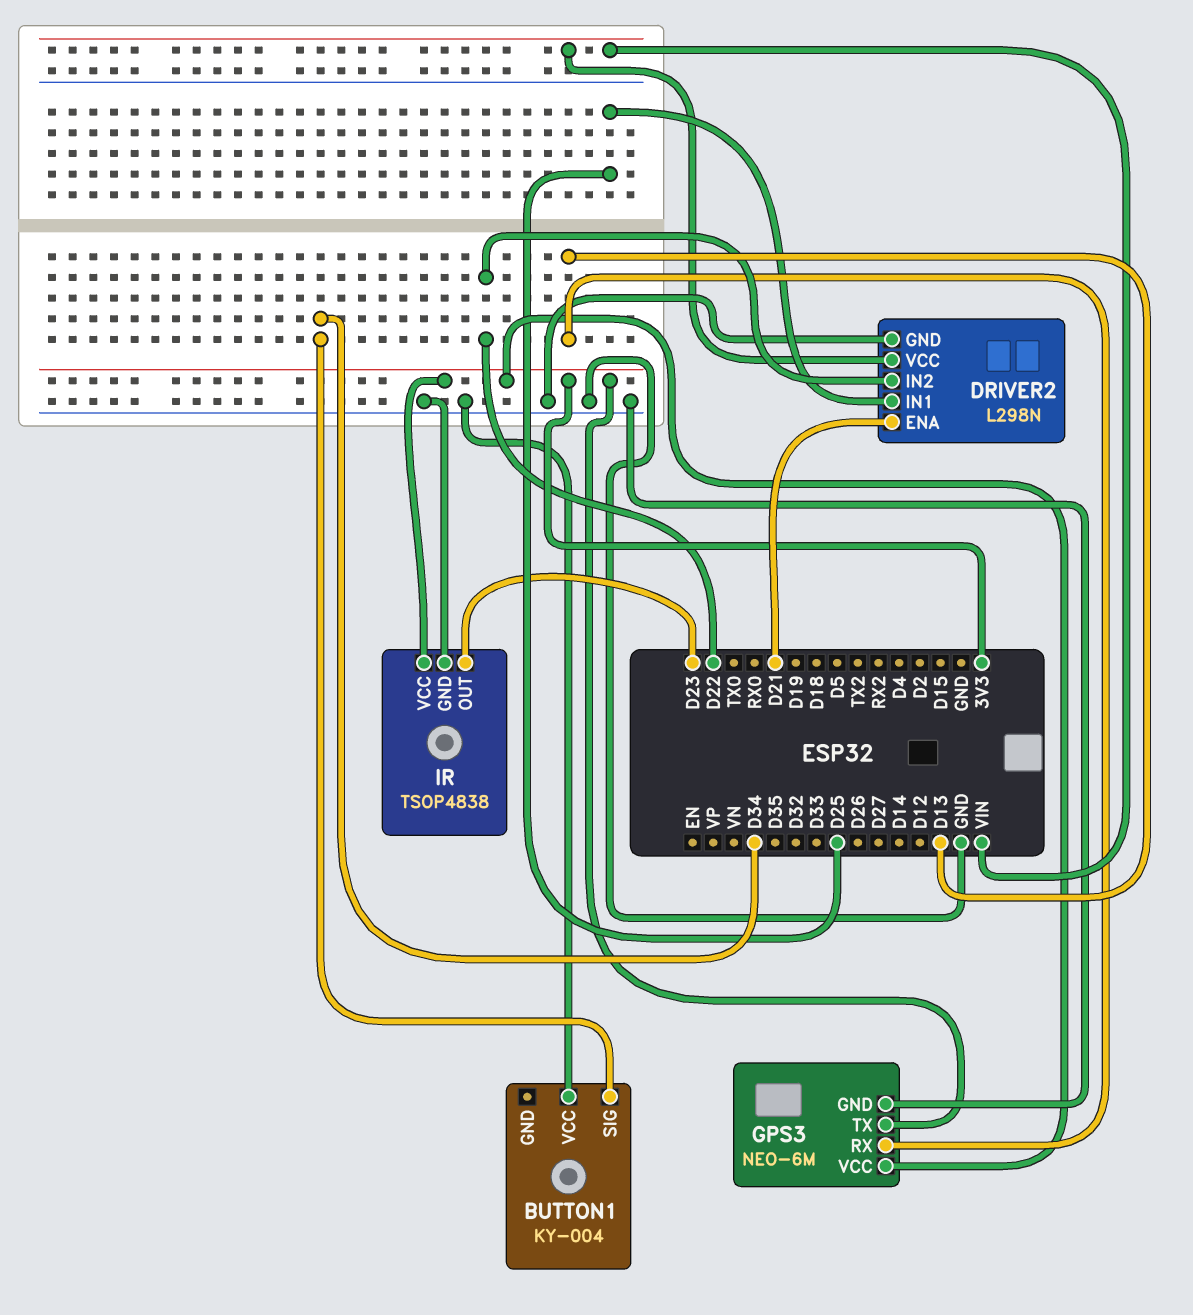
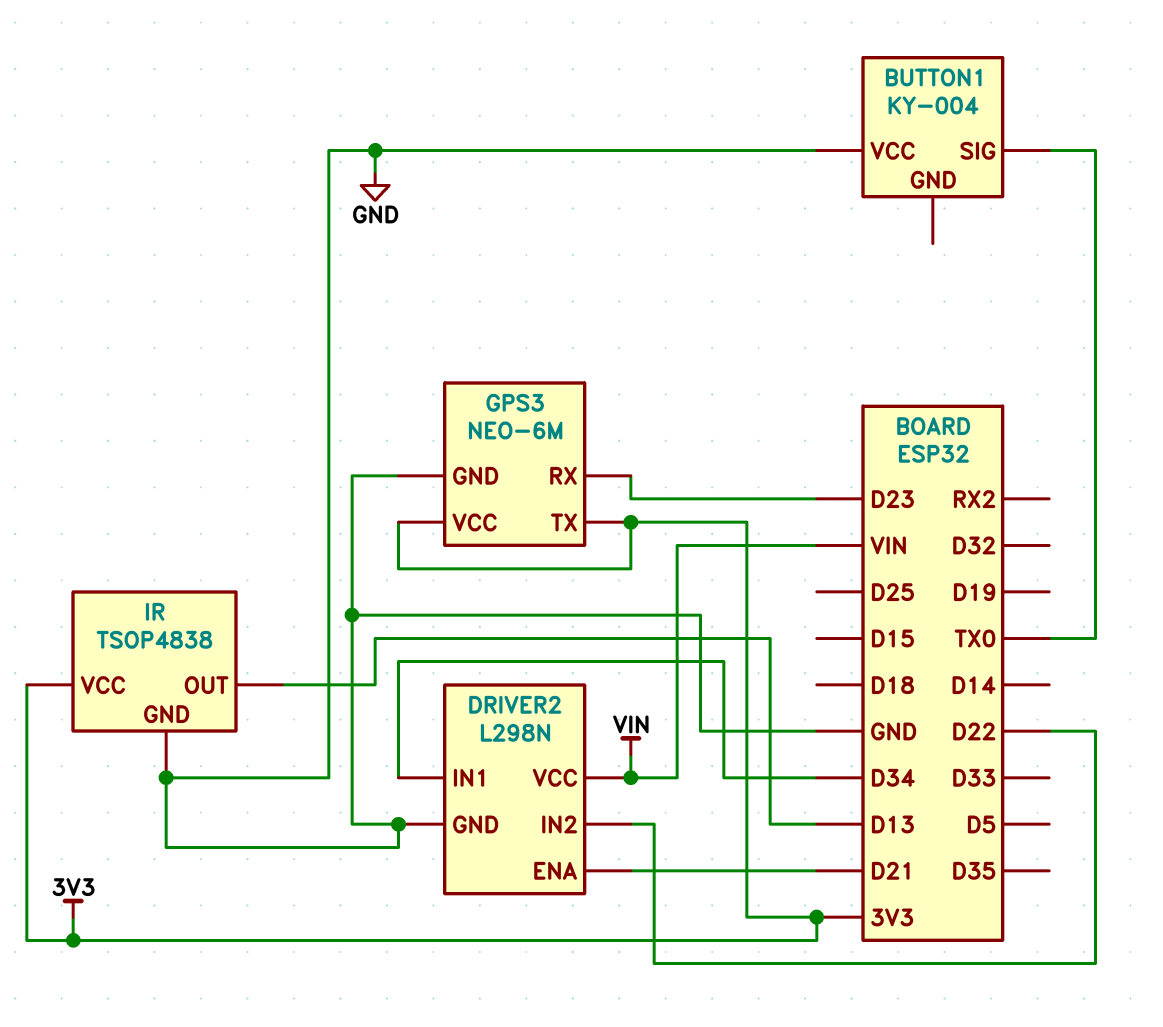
BUTTON1 pin SIG: D34 -> TX0
DRIVER2 pin IN1: D25 -> D34
GPS3 pin RX: D13 -> D23
IR pin OUT: D23 -> D13

